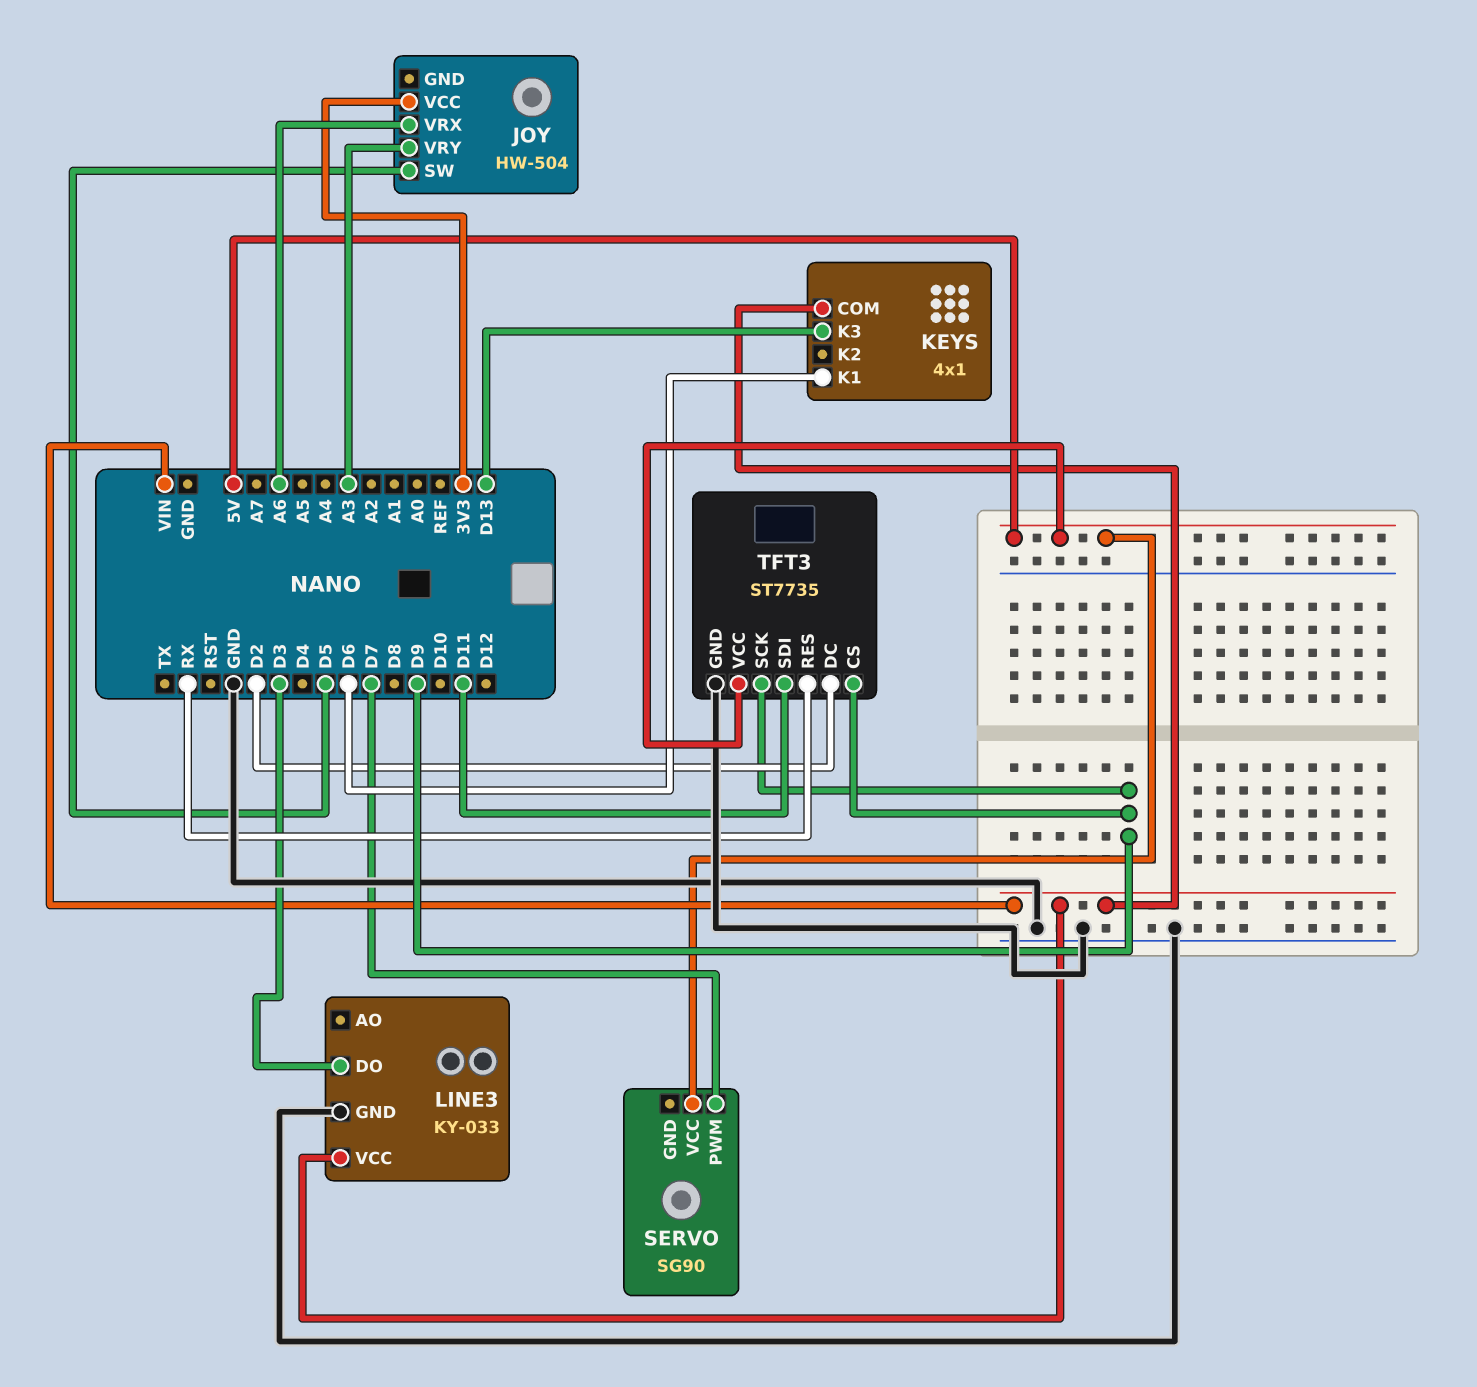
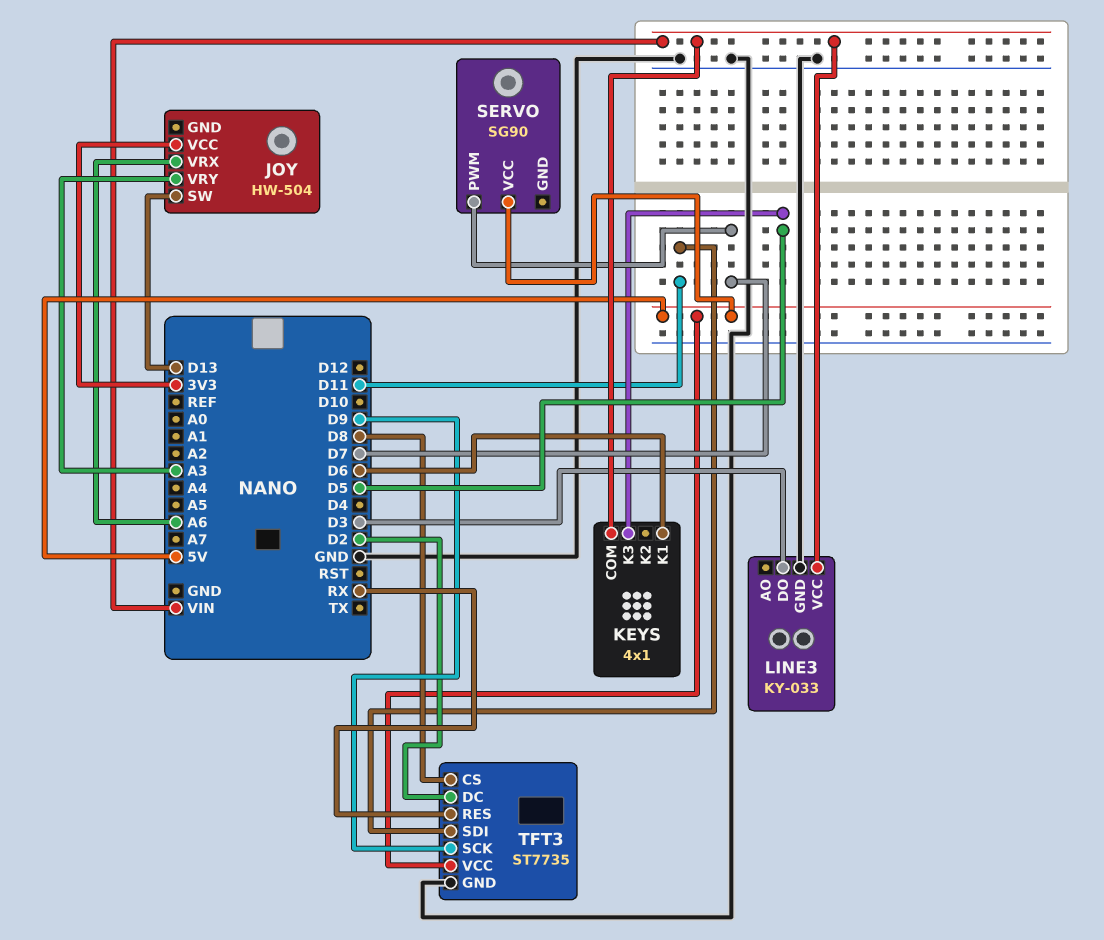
JOY pin SW: D5 -> D13
KEYS pin K3: D13 -> D5
TFT3 pin CS: D9 -> D8

